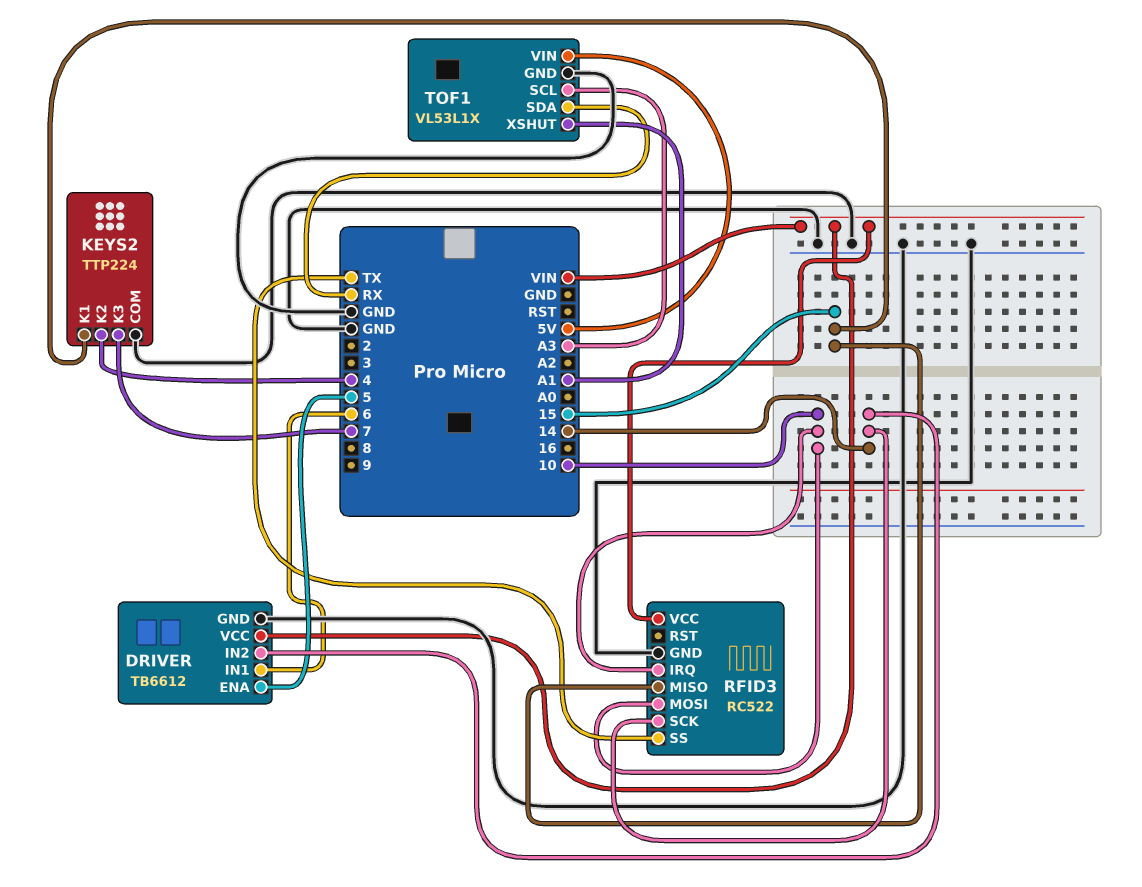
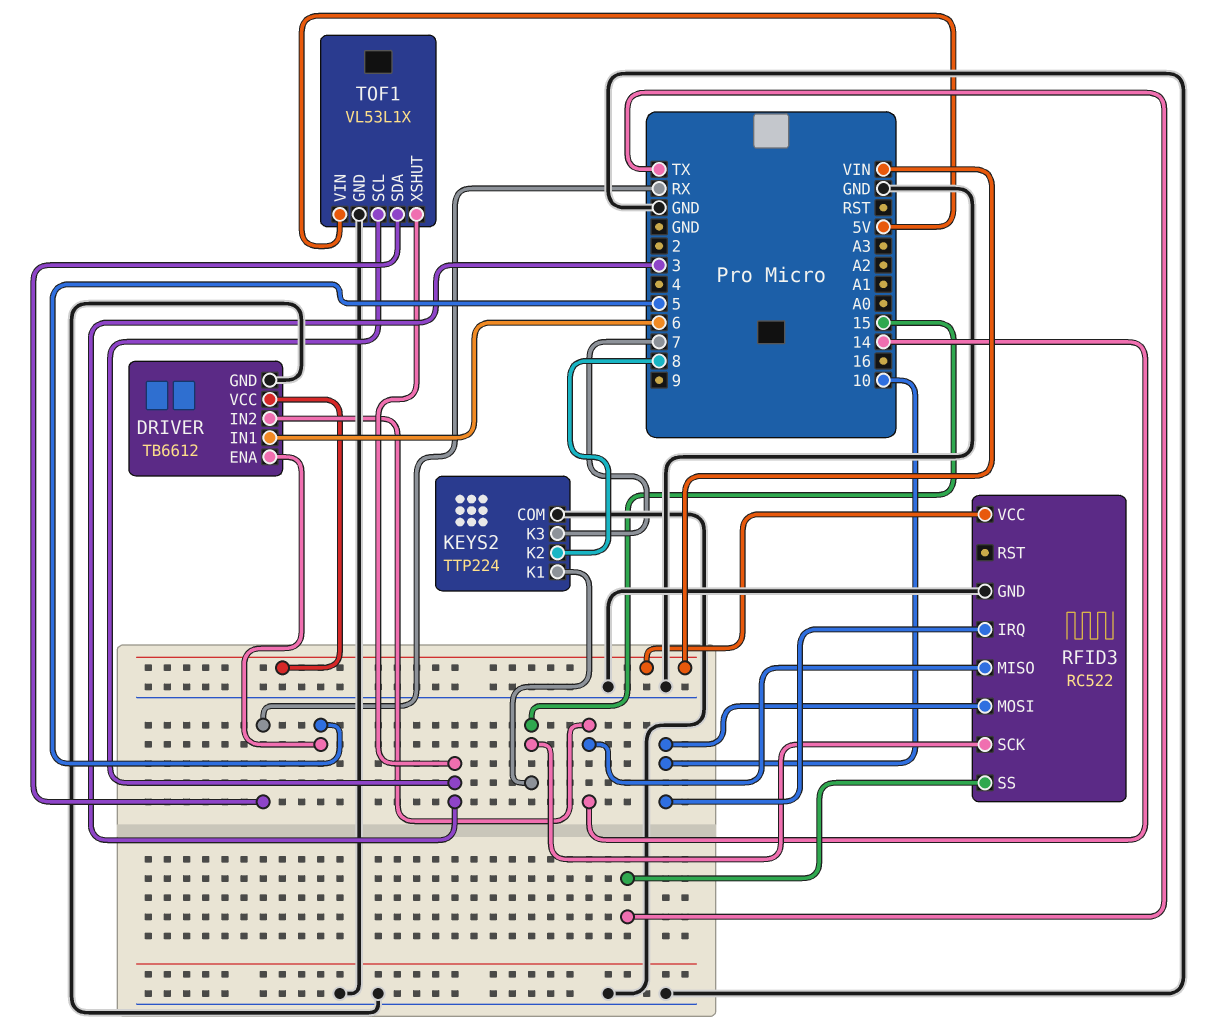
KEYS2 pin K2: 4 -> 8
RFID3 pin MISO: 15 -> 14
RFID3 pin SCK: 14 -> 15
TOF1 pin SCL: A3 -> 3
TOF1 pin XSHUT: A1 -> 3

